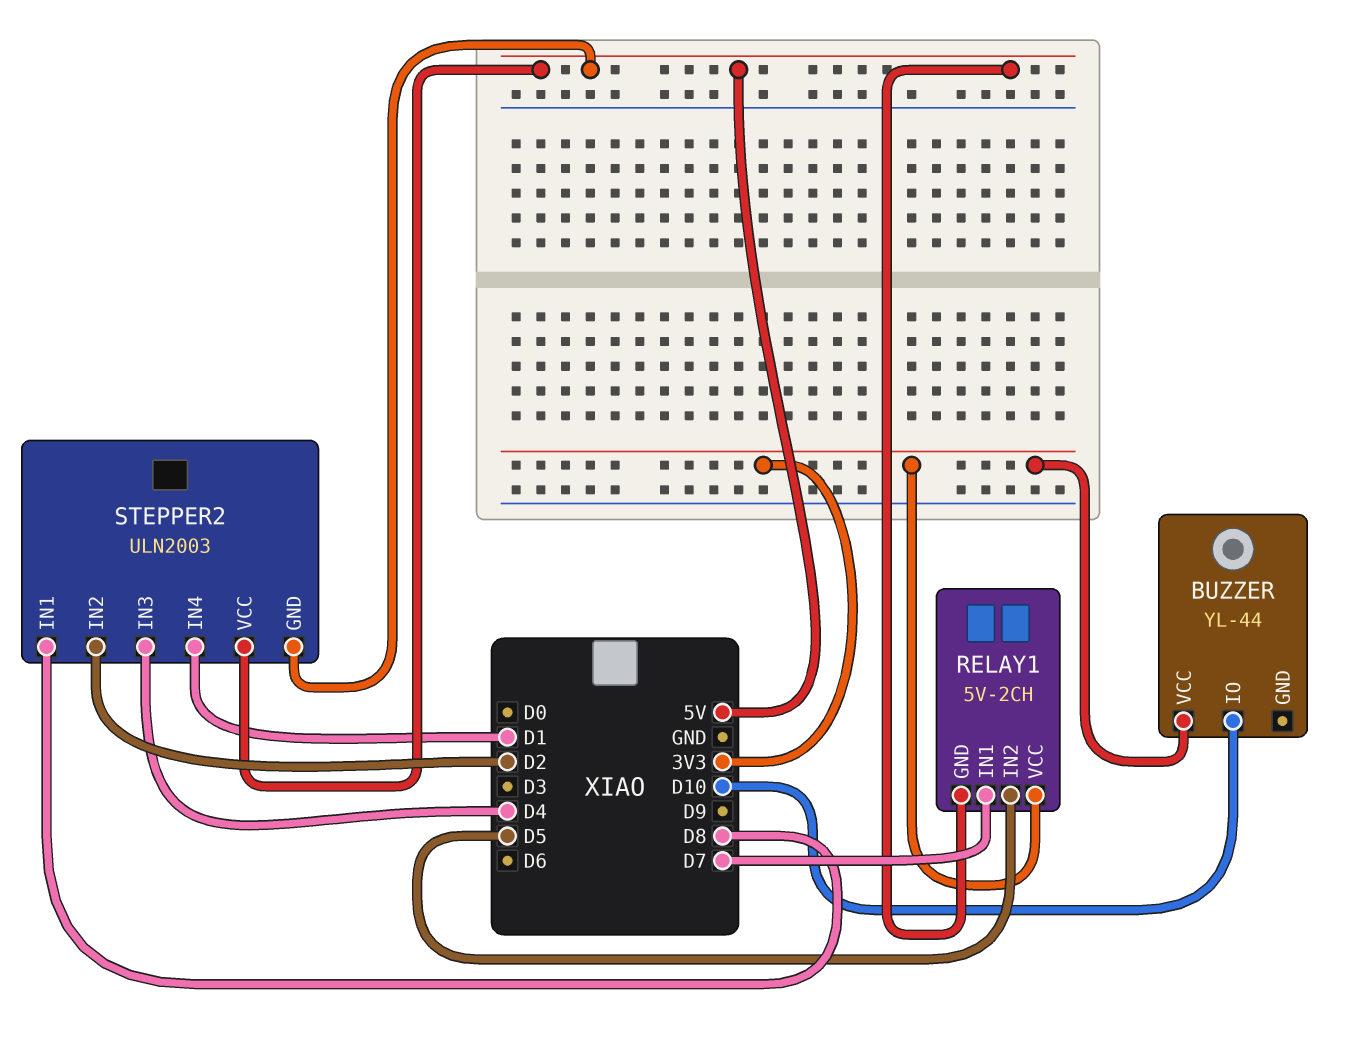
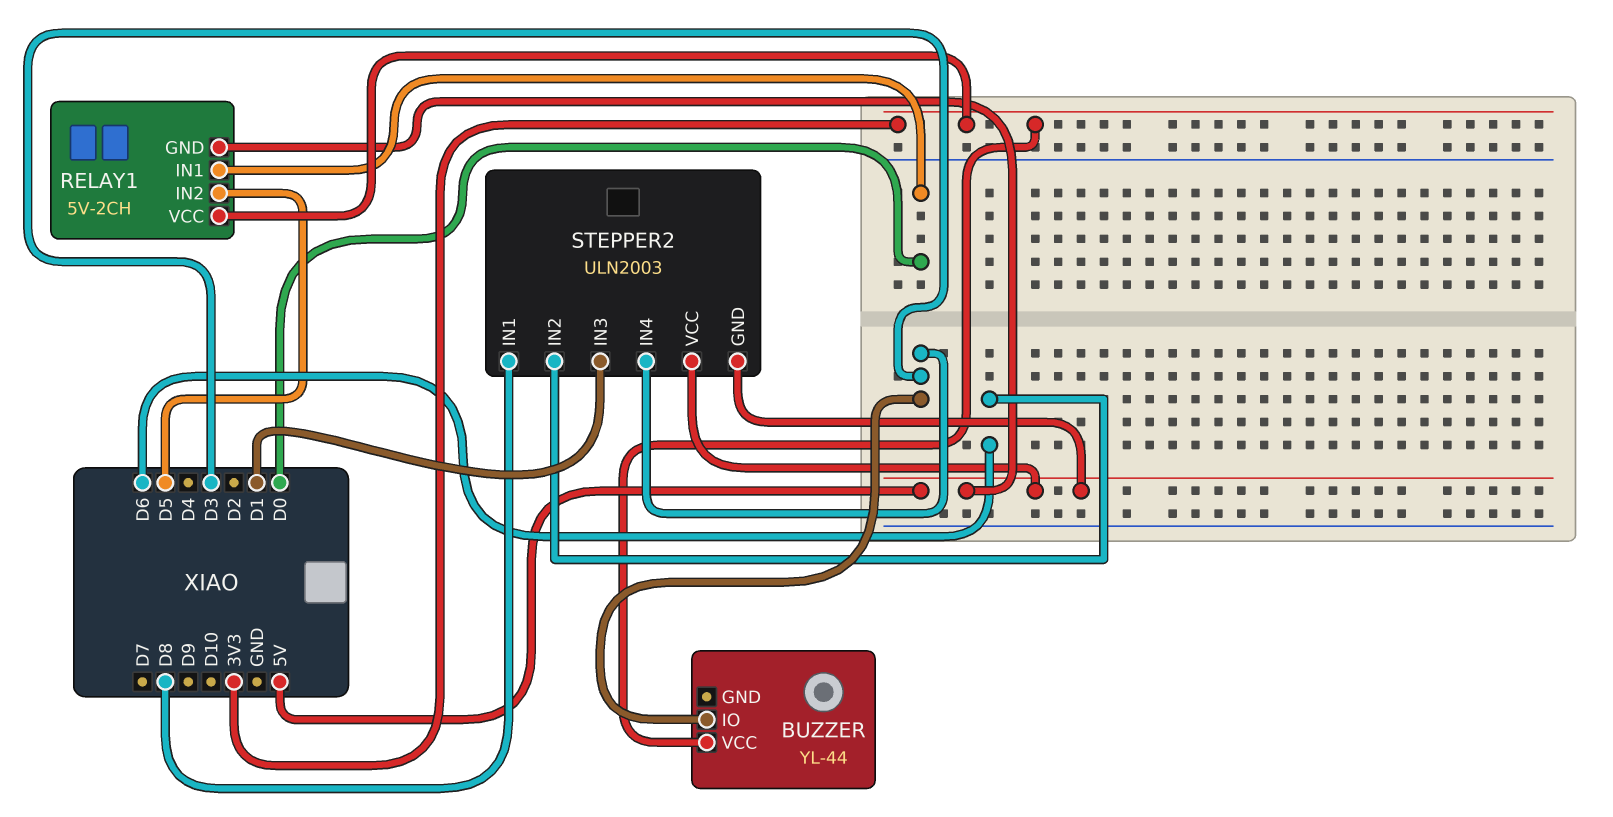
BUZZER pin IO: D10 -> D3
RELAY1 pin IN1: D7 -> D0
STEPPER2 pin IN2: D2 -> D6
STEPPER2 pin IN3: D4 -> D1
STEPPER2 pin IN4: D1 -> D3

